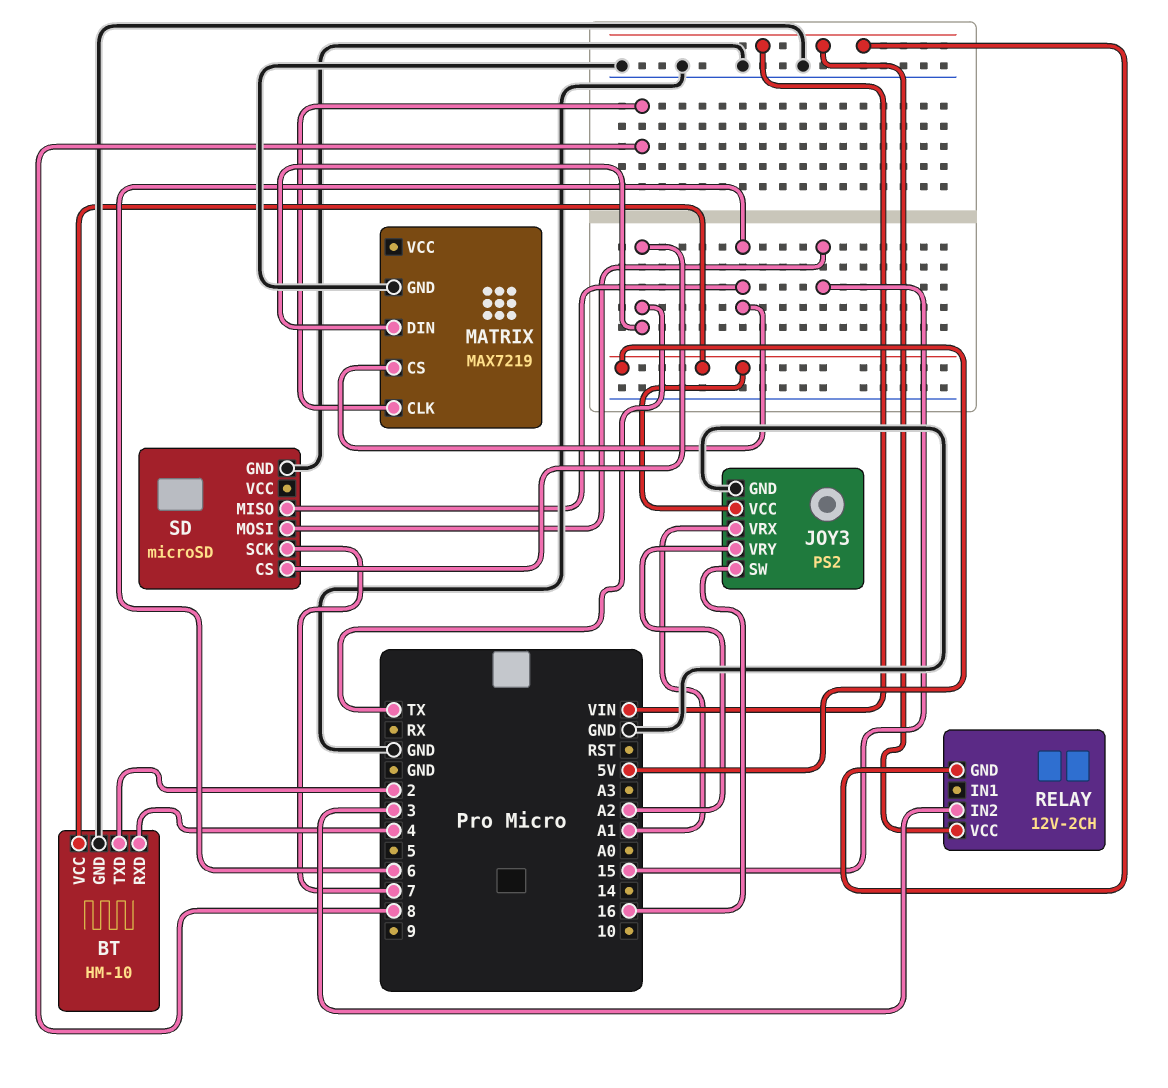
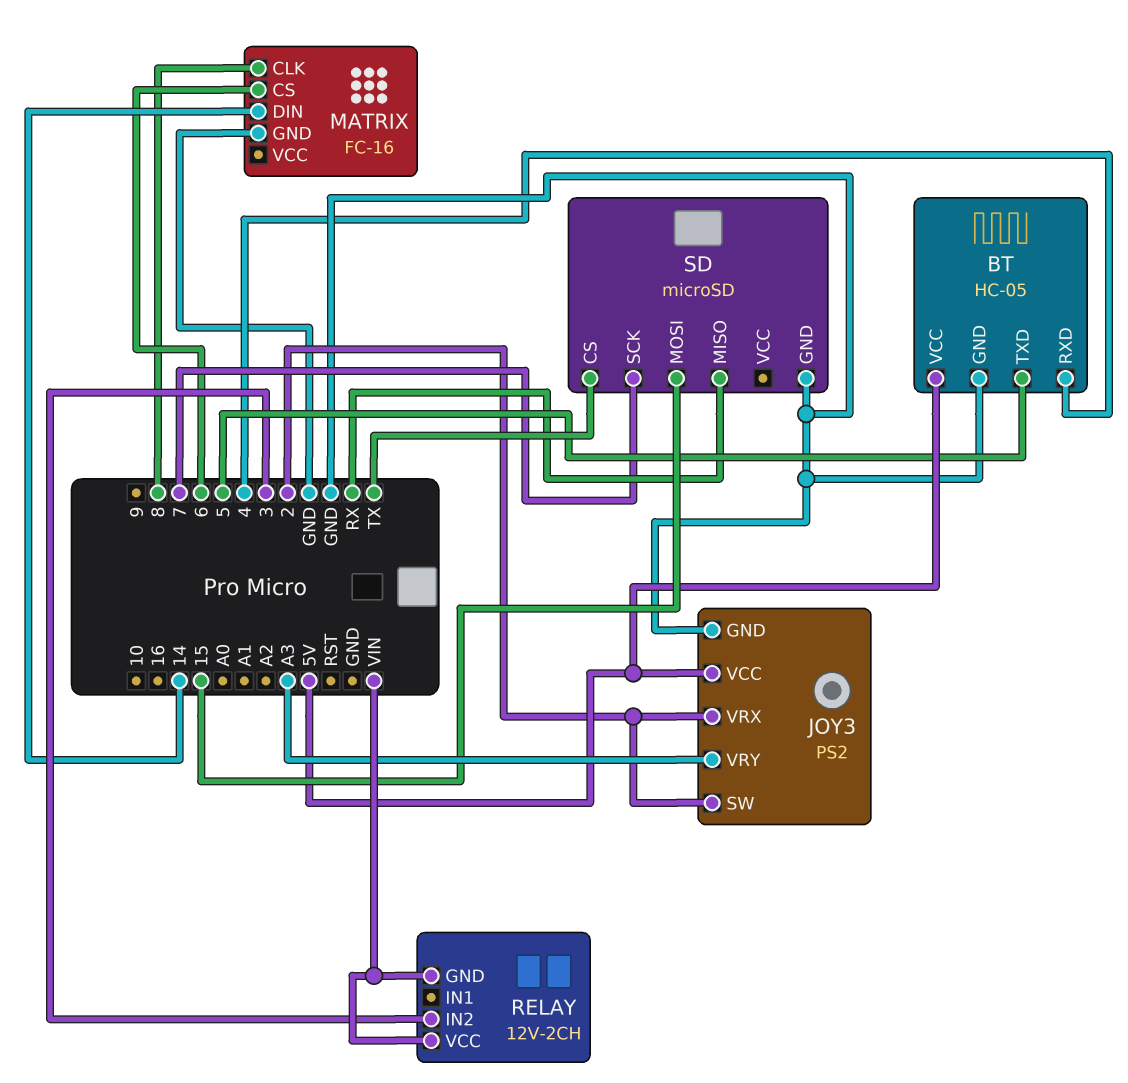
BT: HM-10 -> HC-05
BT pin TXD: 2 -> 5
JOY3 pin SW: 16 -> 2
JOY3 pin VRX: A1 -> 2
JOY3 pin VRY: A2 -> A3
MATRIX: MAX7219 -> FC-16
MATRIX pin DIN: TX -> 14
SD pin MISO: 6 -> RX

